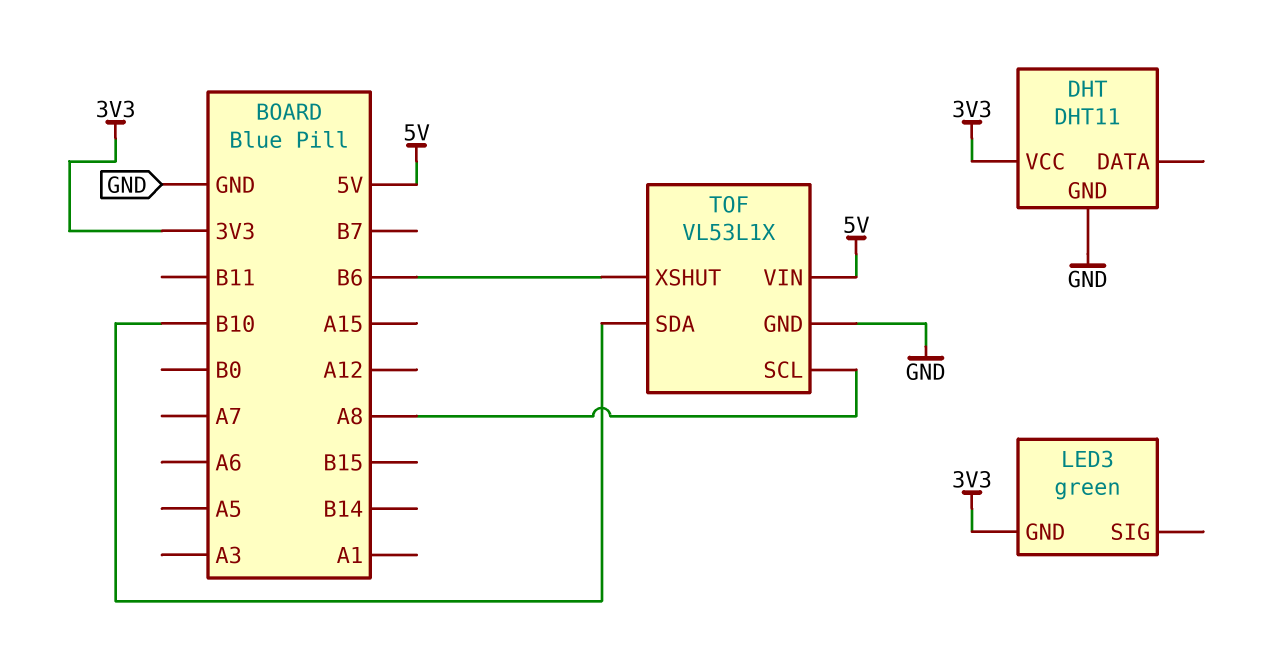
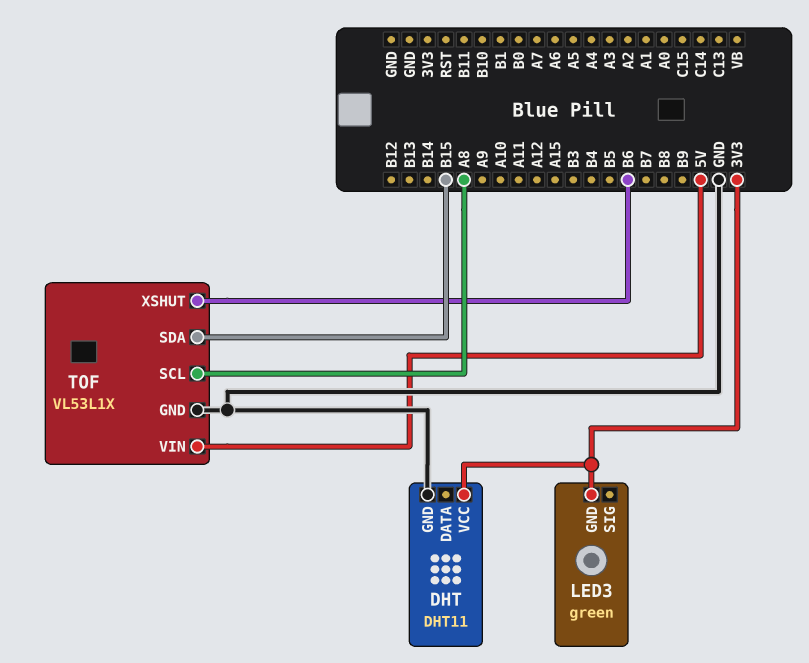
TOF pin SDA: B10 -> B15

